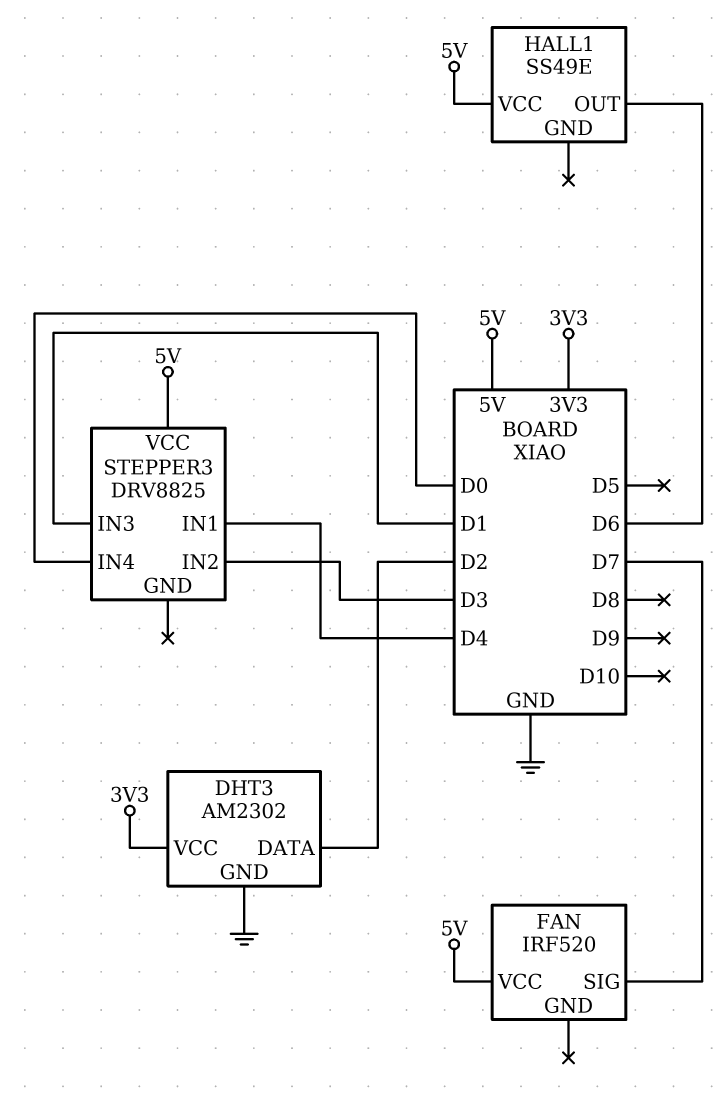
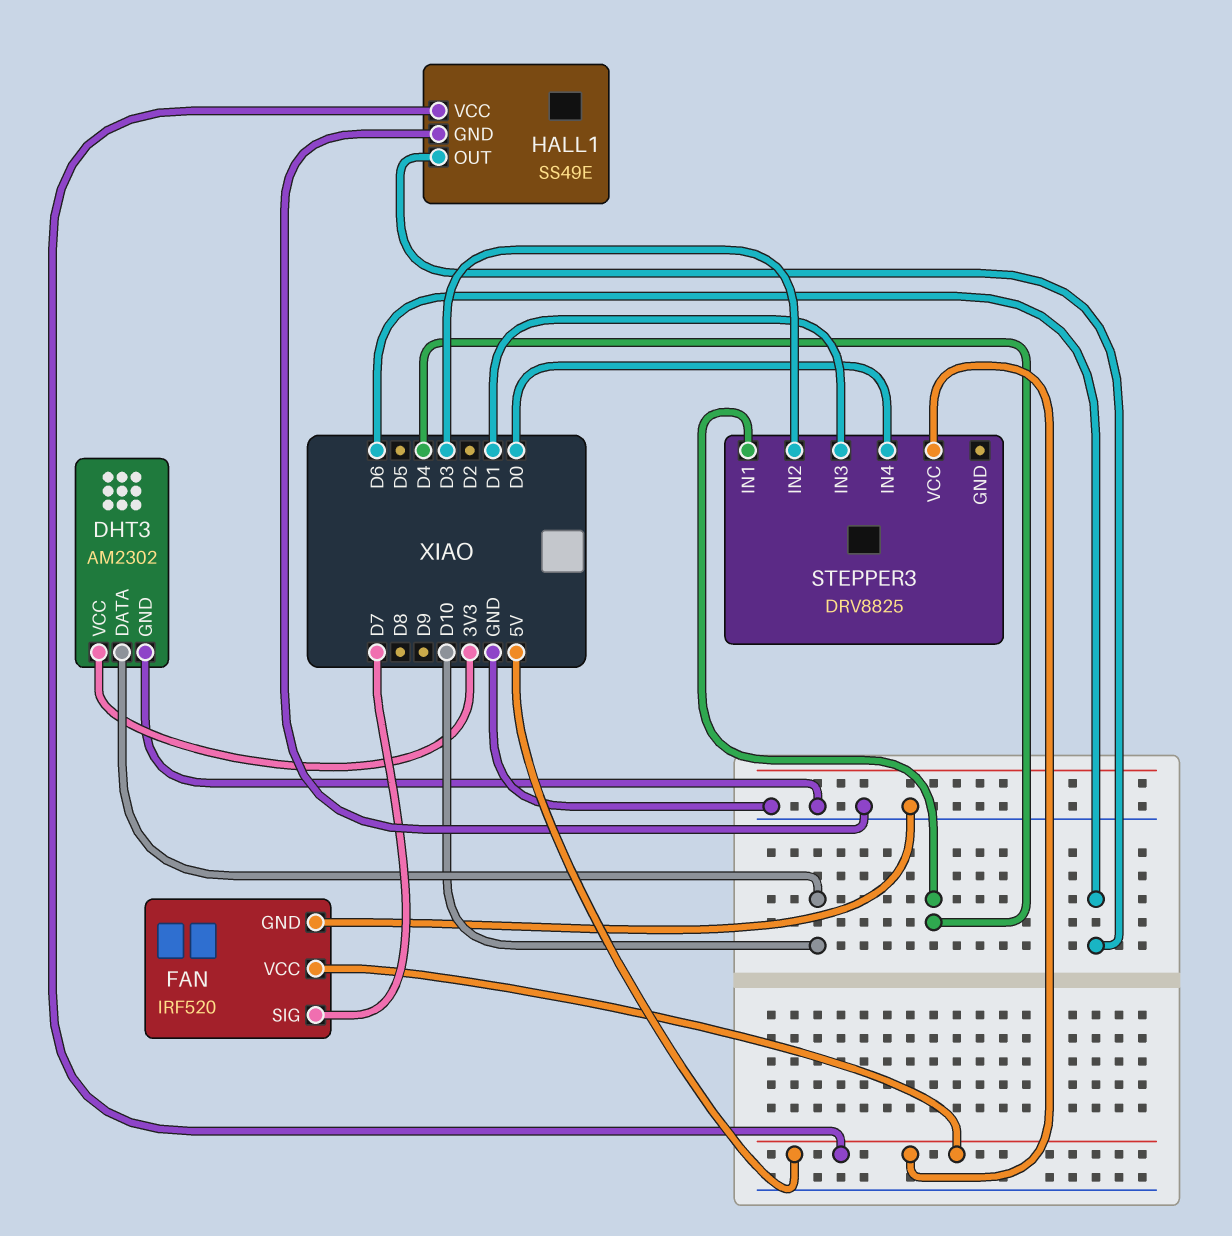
DHT3 pin DATA: D2 -> D10
FAN pin GND: none -> GND
HALL1 pin GND: none -> GND

